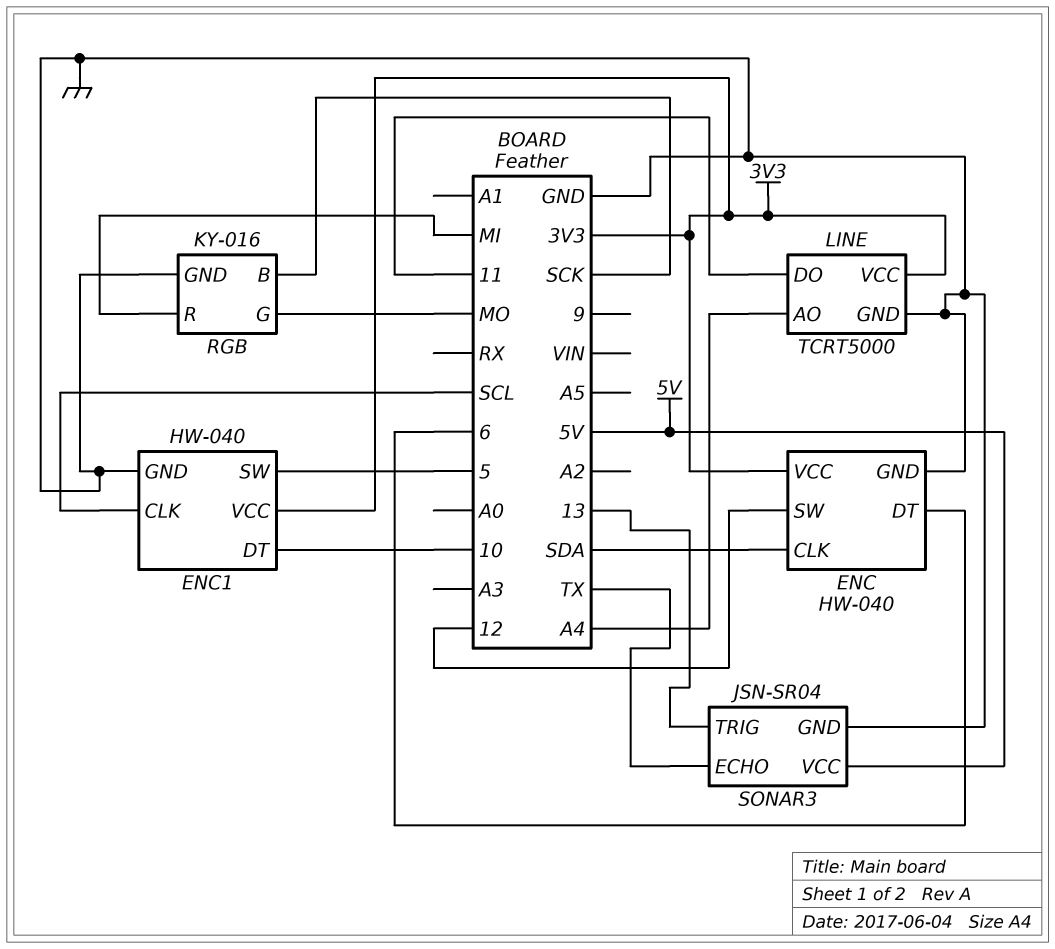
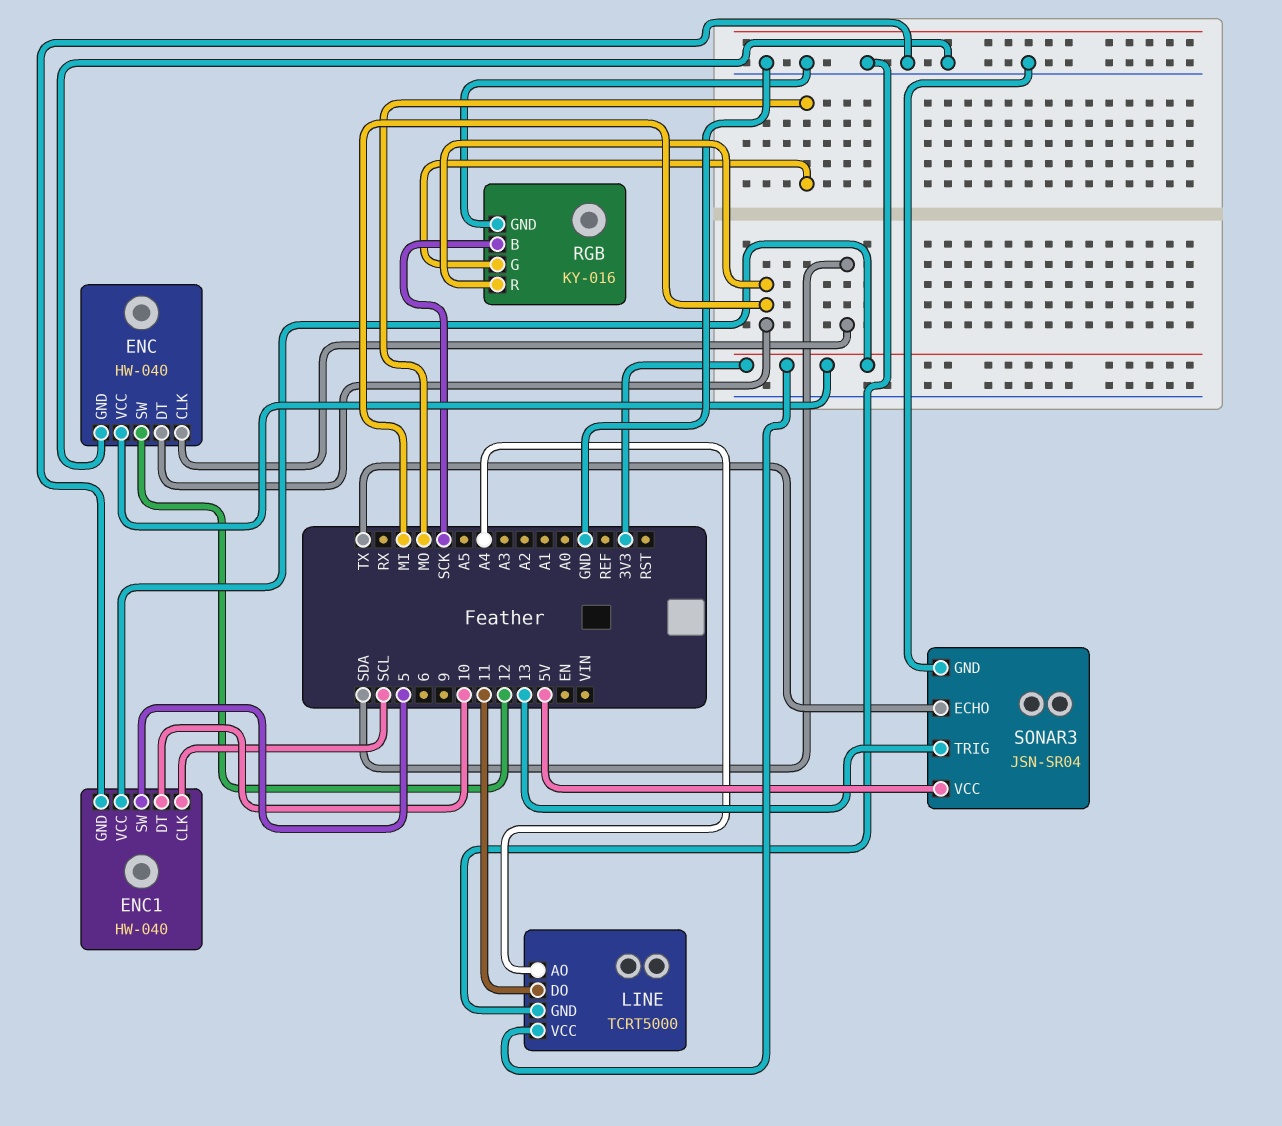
ENC pin DT: 6 -> MI

